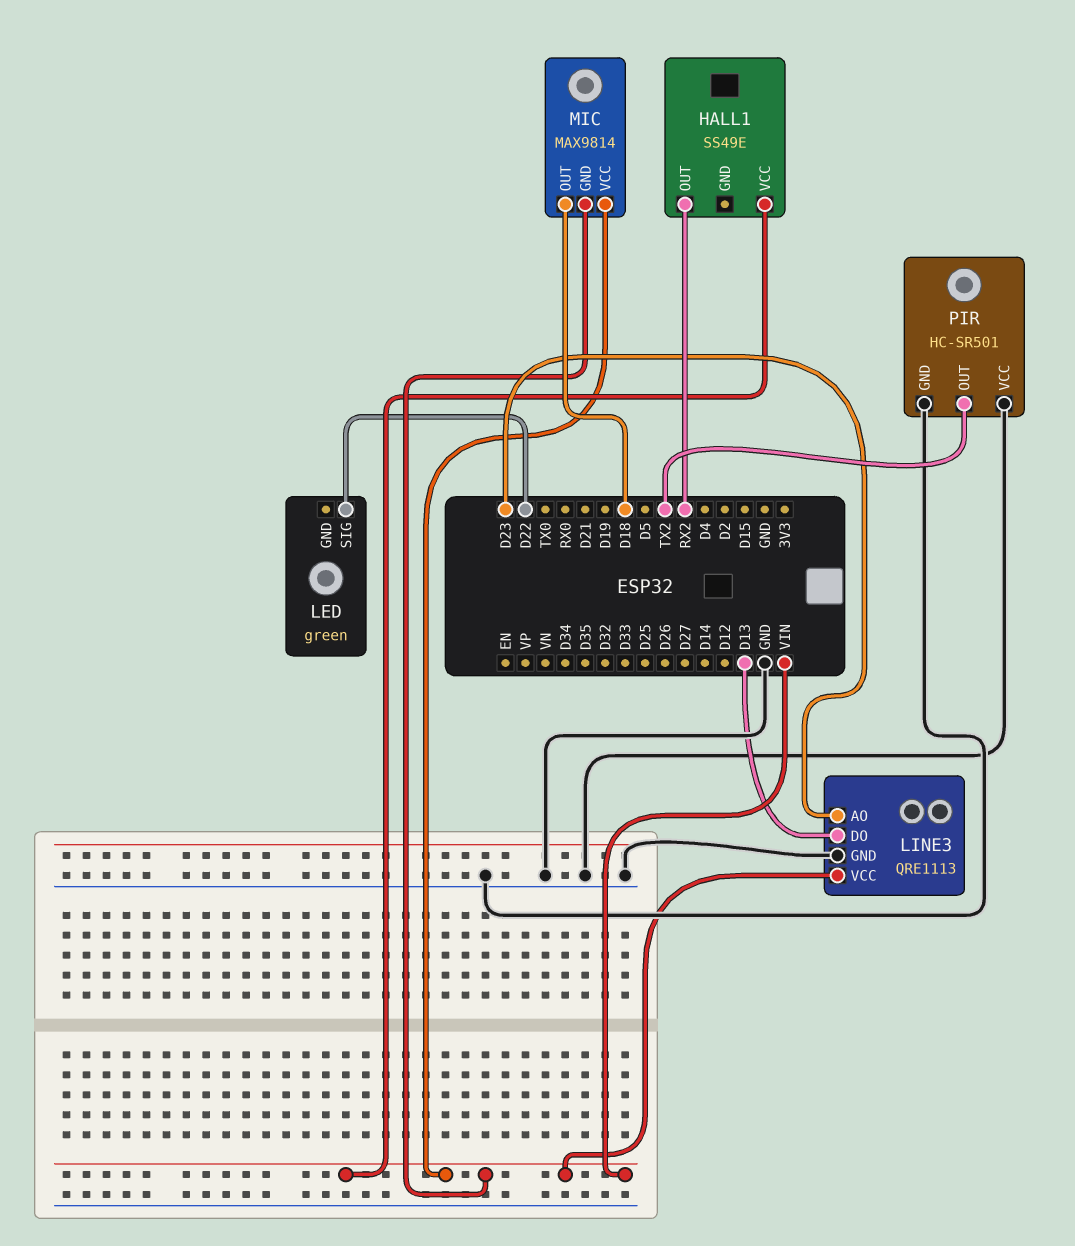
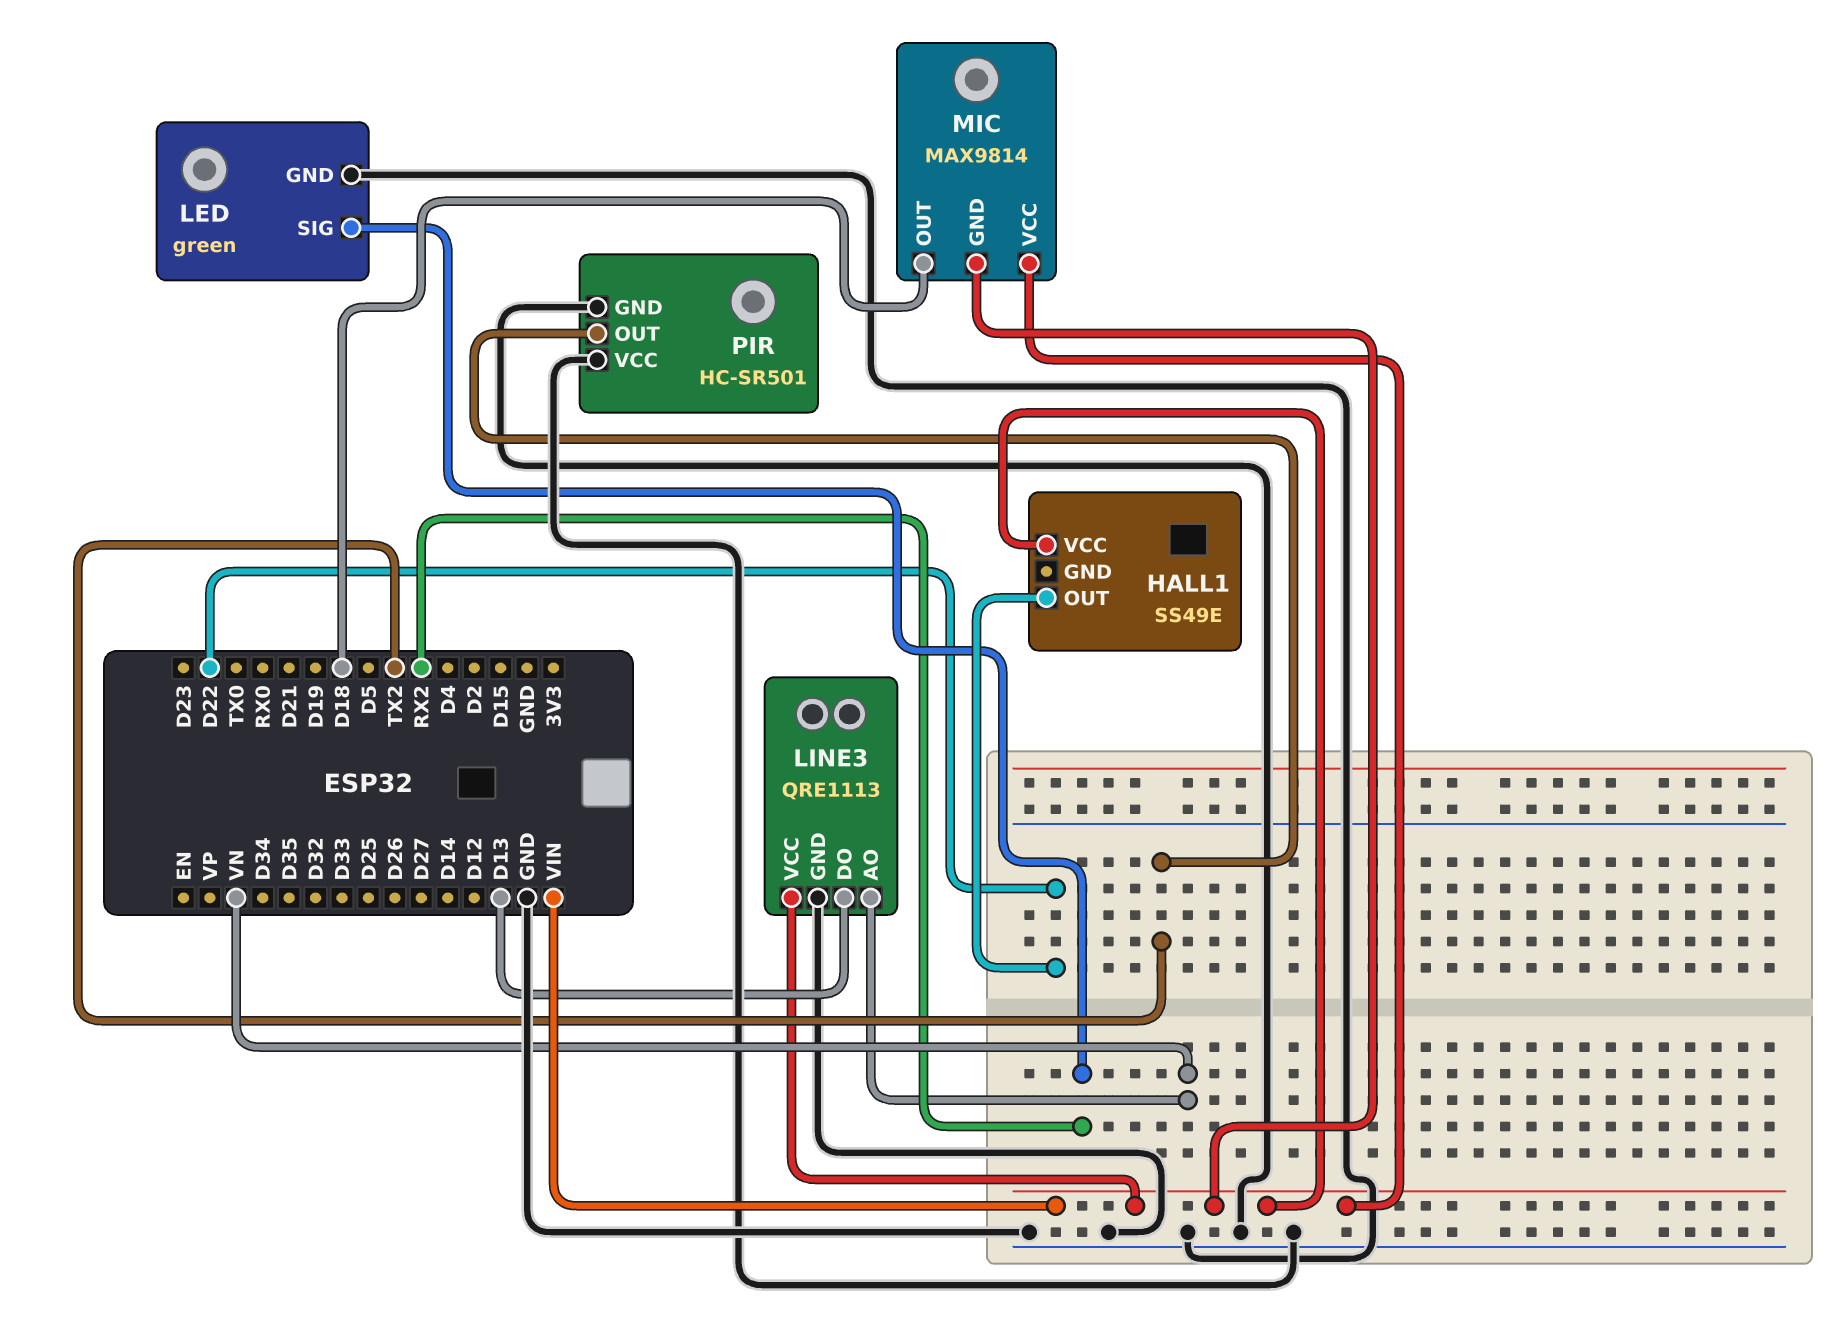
HALL1 pin OUT: RX2 -> D22
LED pin GND: none -> GND
LED pin SIG: D22 -> RX2
LINE3 pin AO: D23 -> VN

